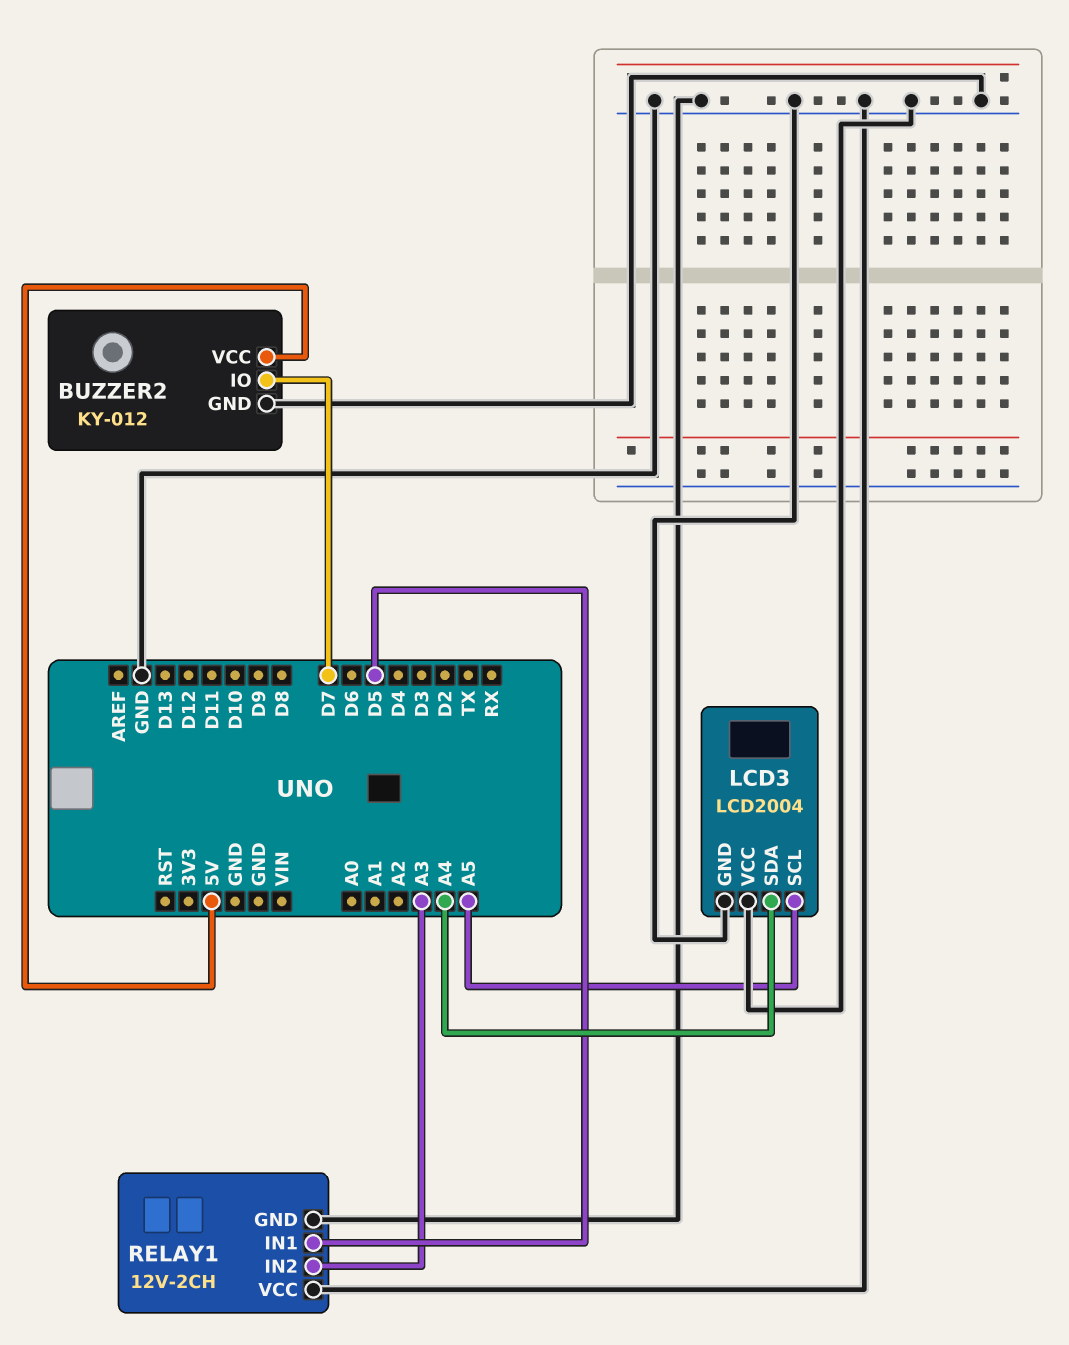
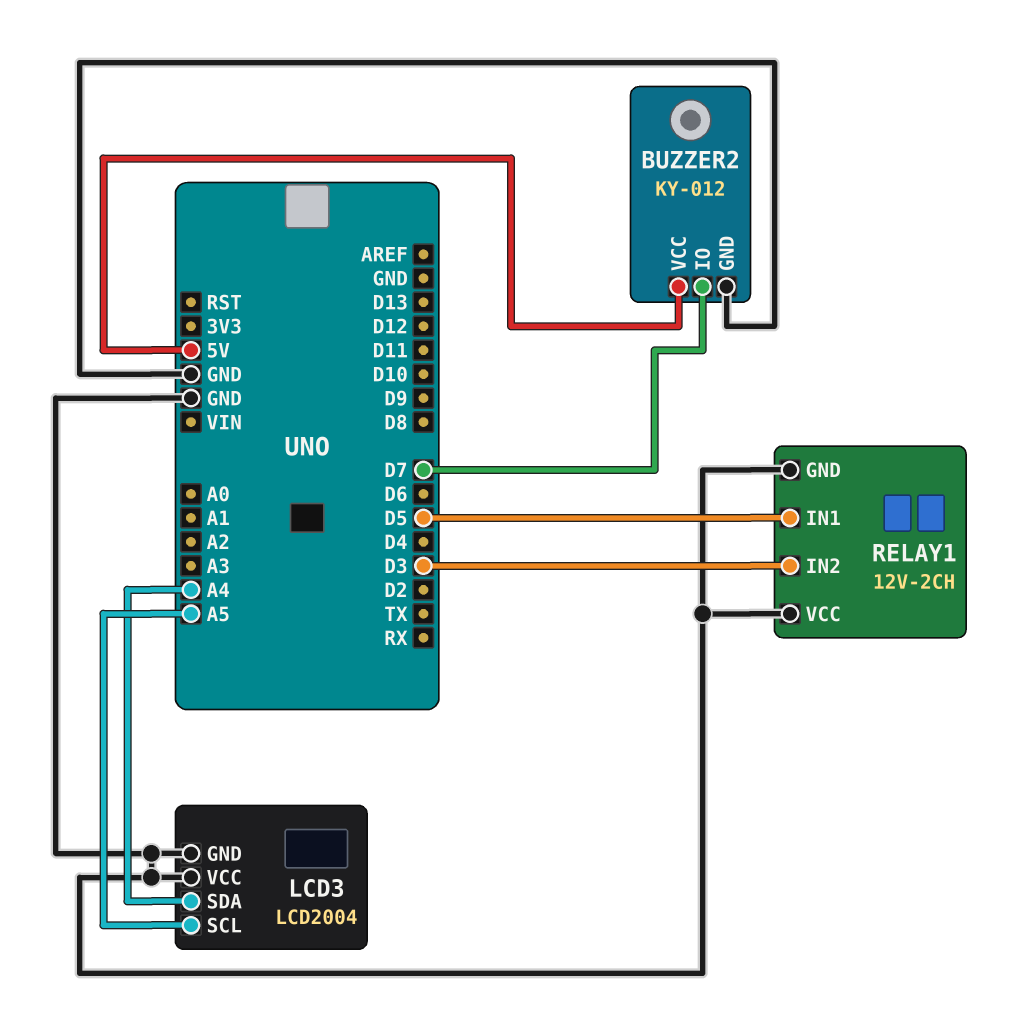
RELAY1 pin IN2: A3 -> D3

